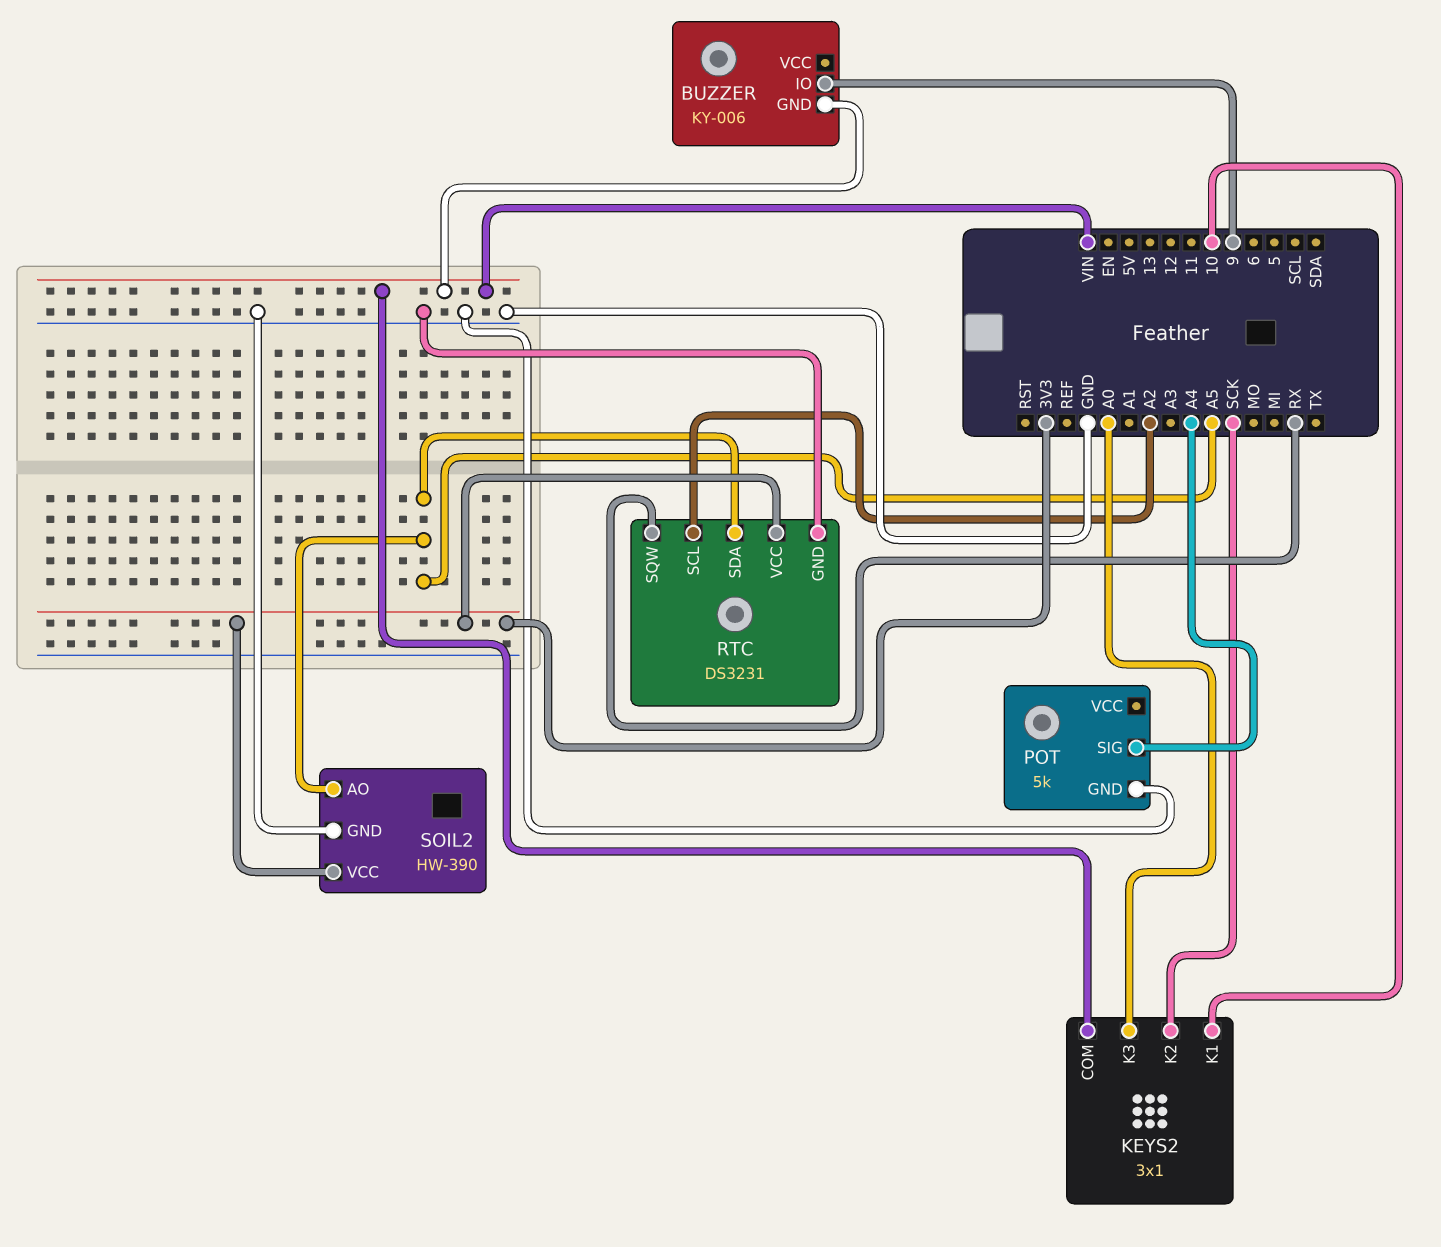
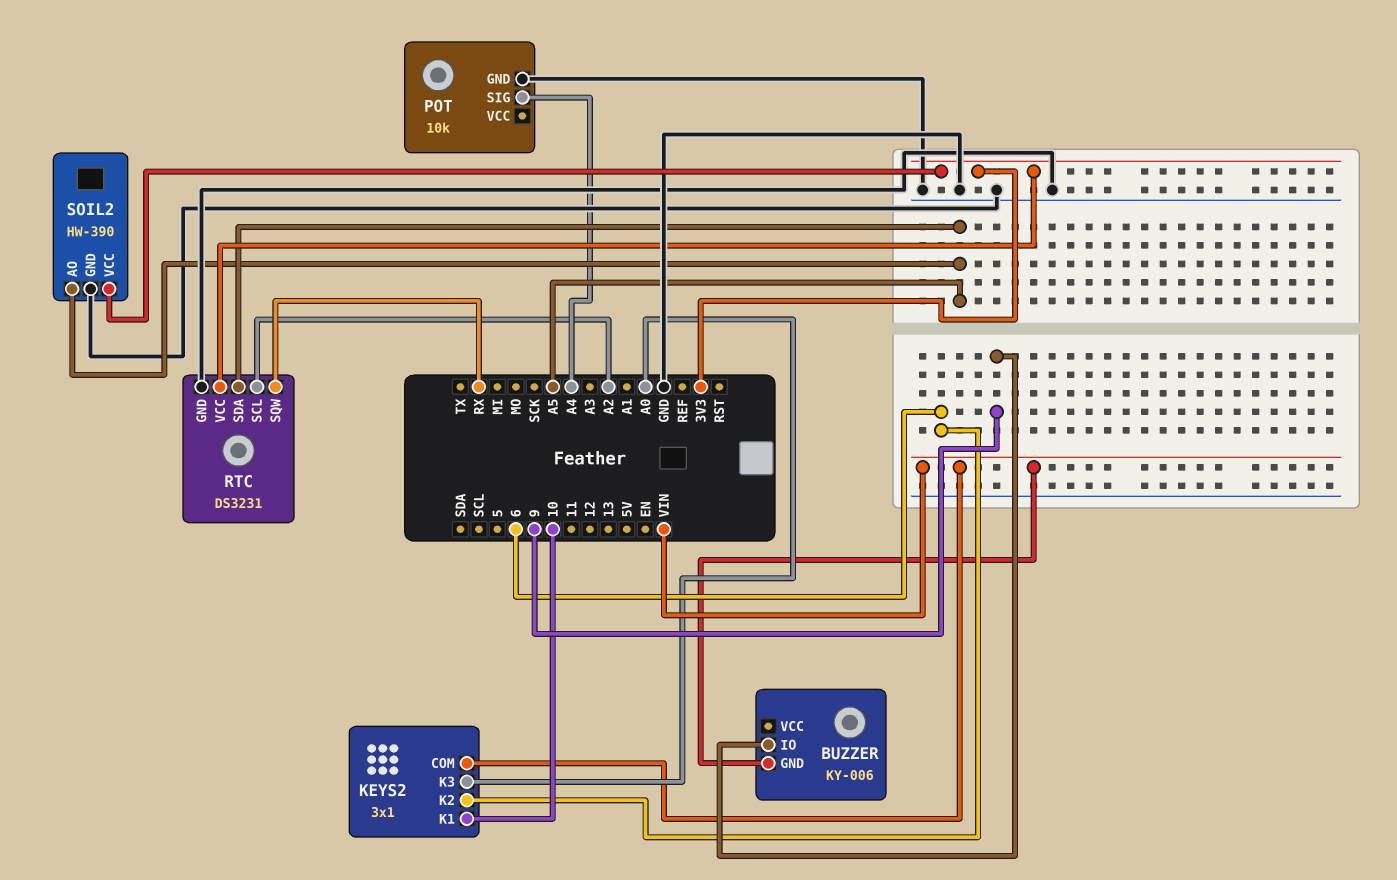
KEYS2 pin K2: SCK -> 6
POT: 5k -> 10k

